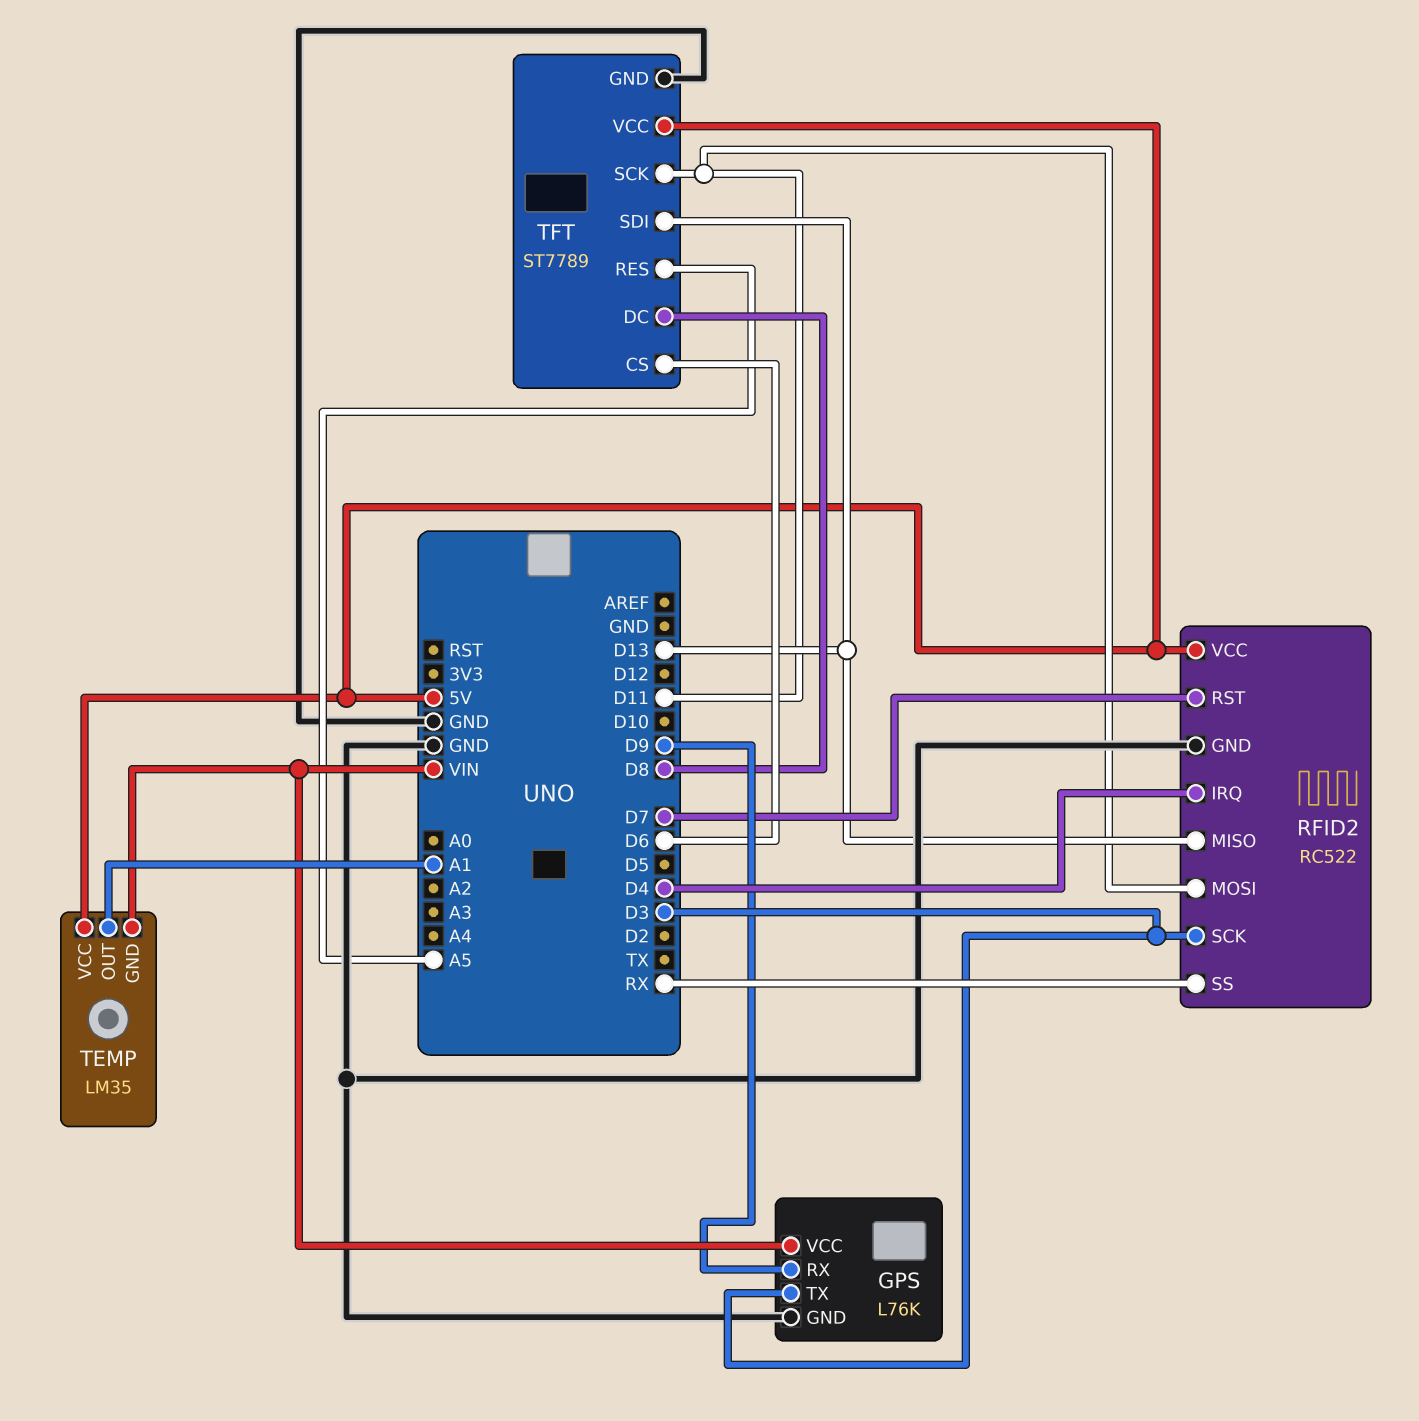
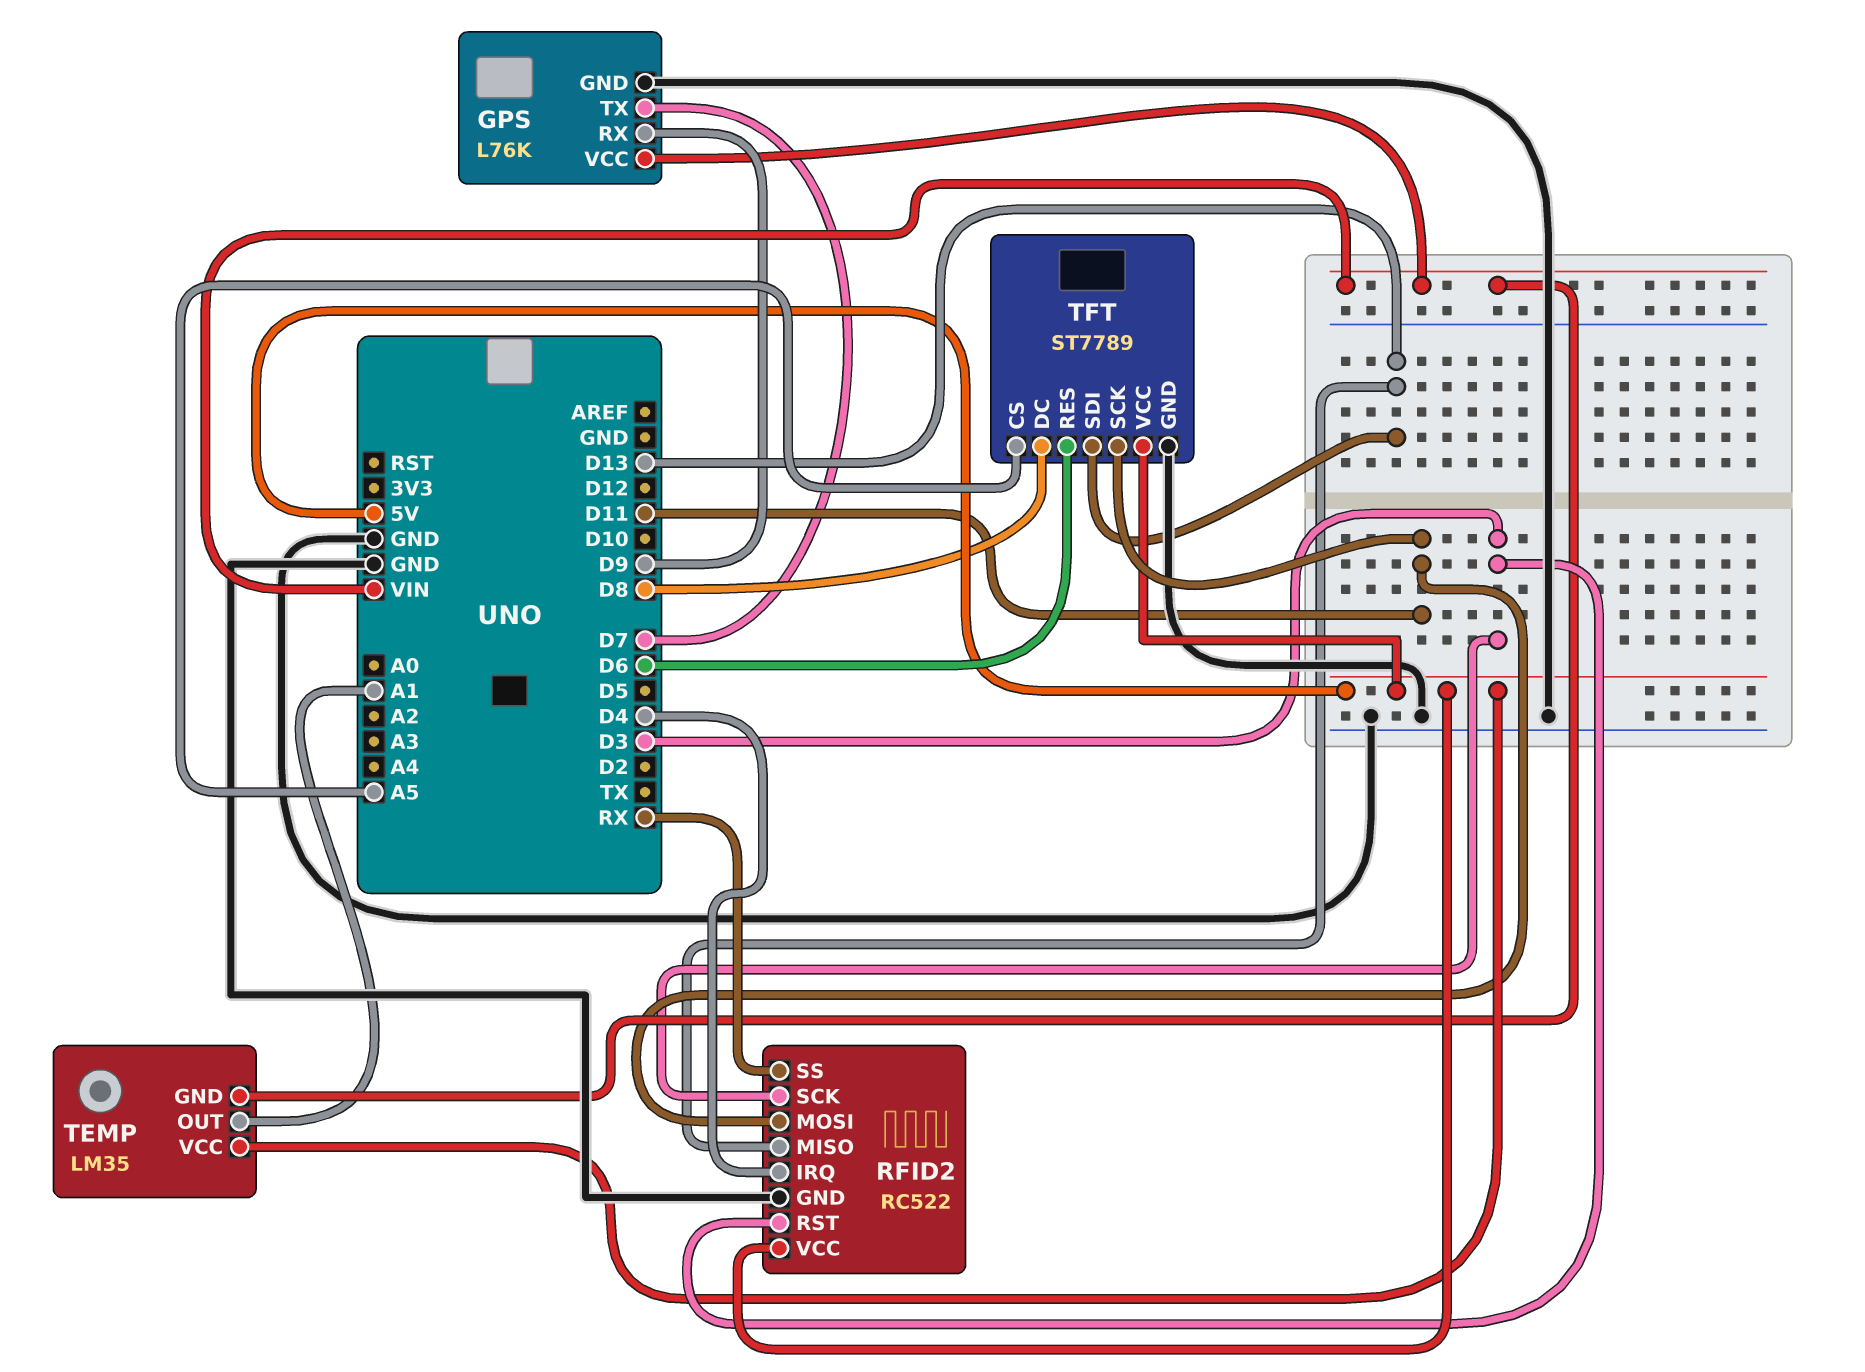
GPS pin TX: D3 -> D7
RFID2 pin RST: D7 -> D3
TFT pin CS: D6 -> A5
TFT pin RES: A5 -> D6

